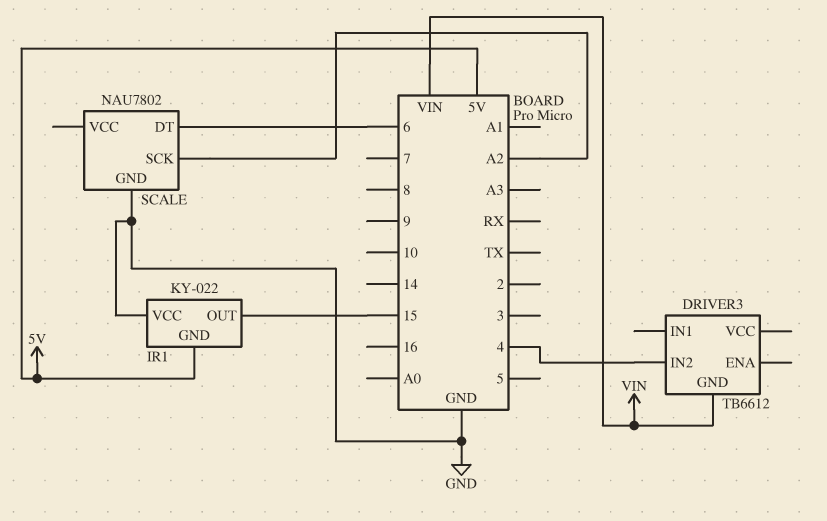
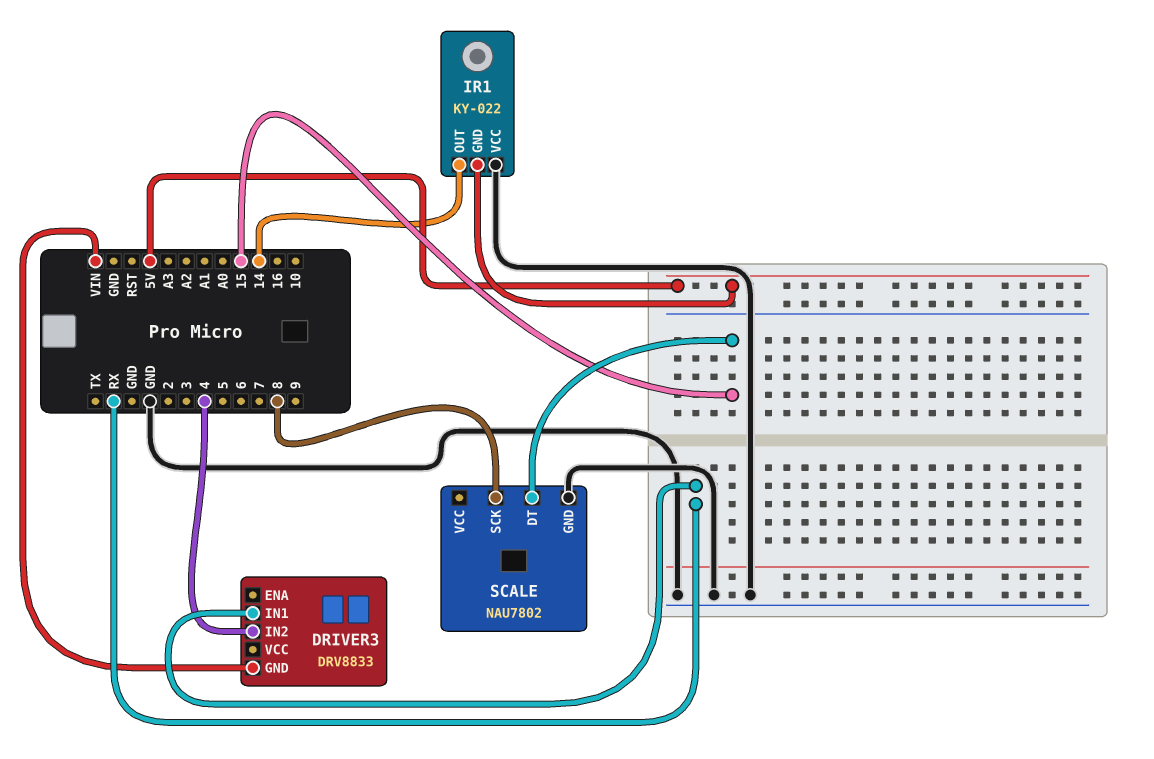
DRIVER3: TB6612 -> DRV8833
DRIVER3 pin IN1: none -> RX
IR1 pin OUT: 15 -> 14
SCALE pin DT: 6 -> 15
SCALE pin SCK: A2 -> 8

